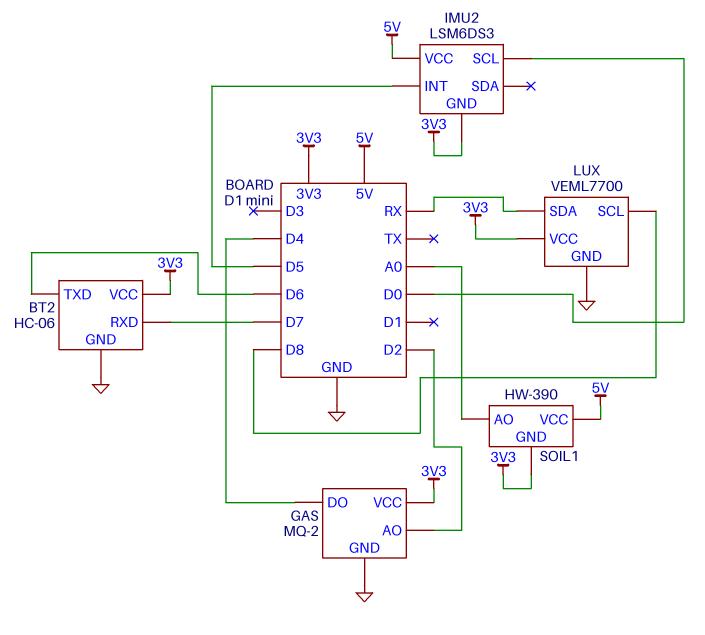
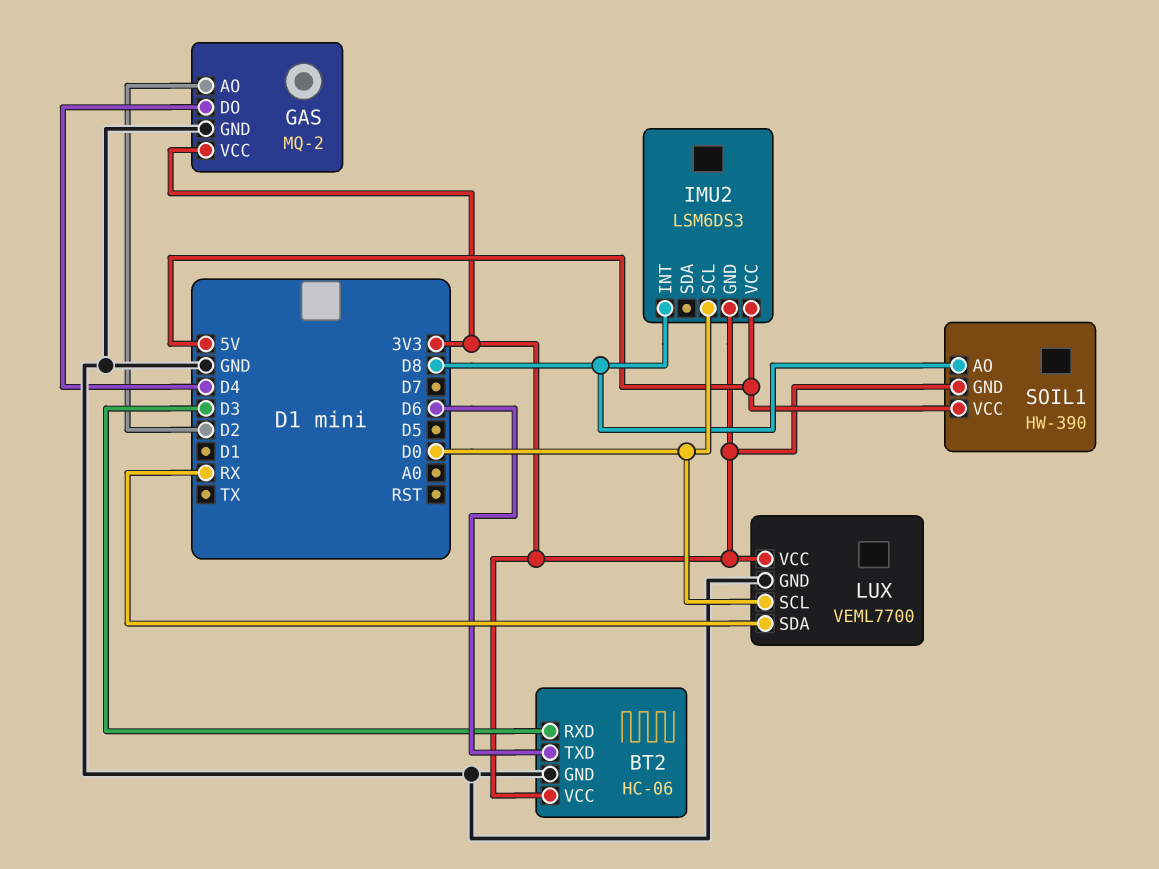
BT2 pin RXD: D7 -> D3
IMU2 pin INT: D5 -> D8
LUX pin SCL: D8 -> D0
SOIL1 pin AO: A0 -> D8

